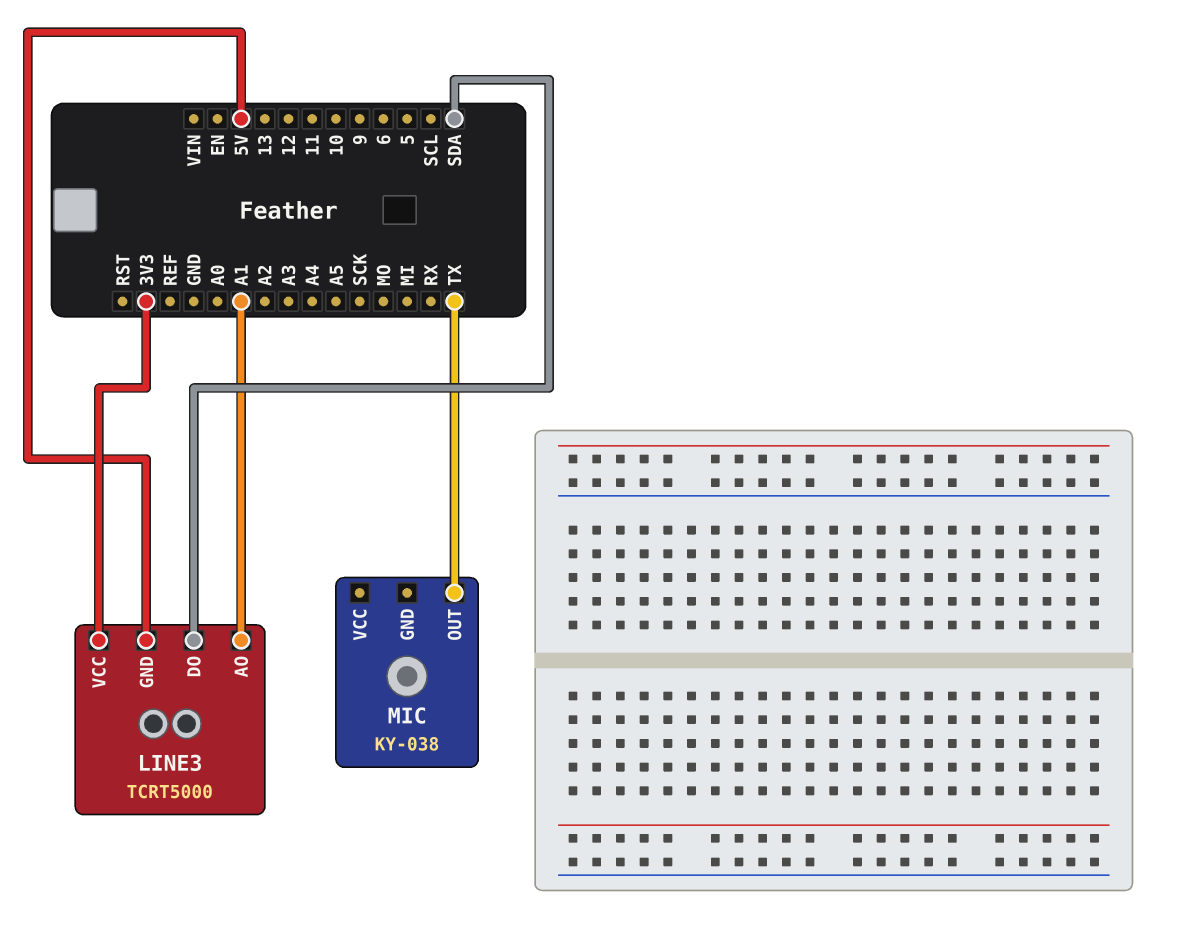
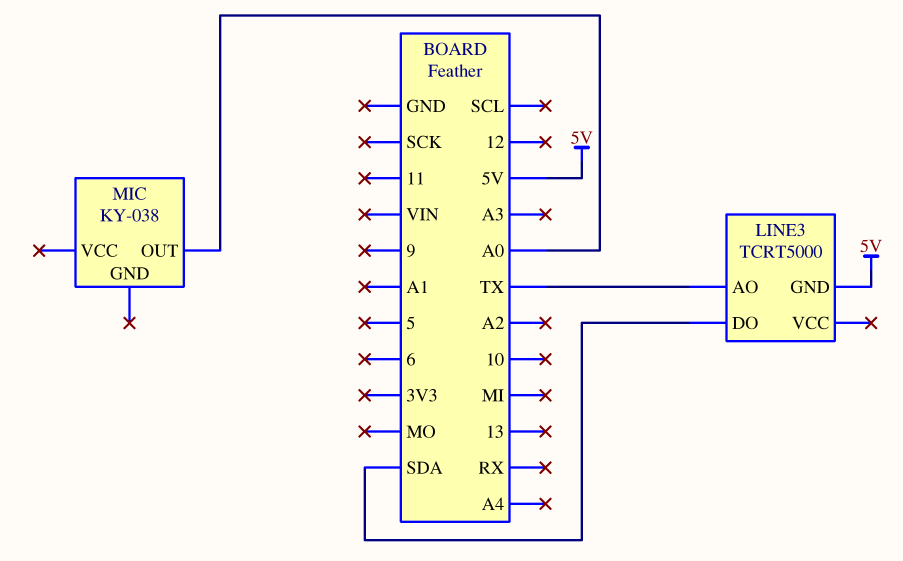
LINE3 pin AO: A1 -> TX
LINE3 pin VCC: 3V3 -> none
MIC pin OUT: TX -> A0

